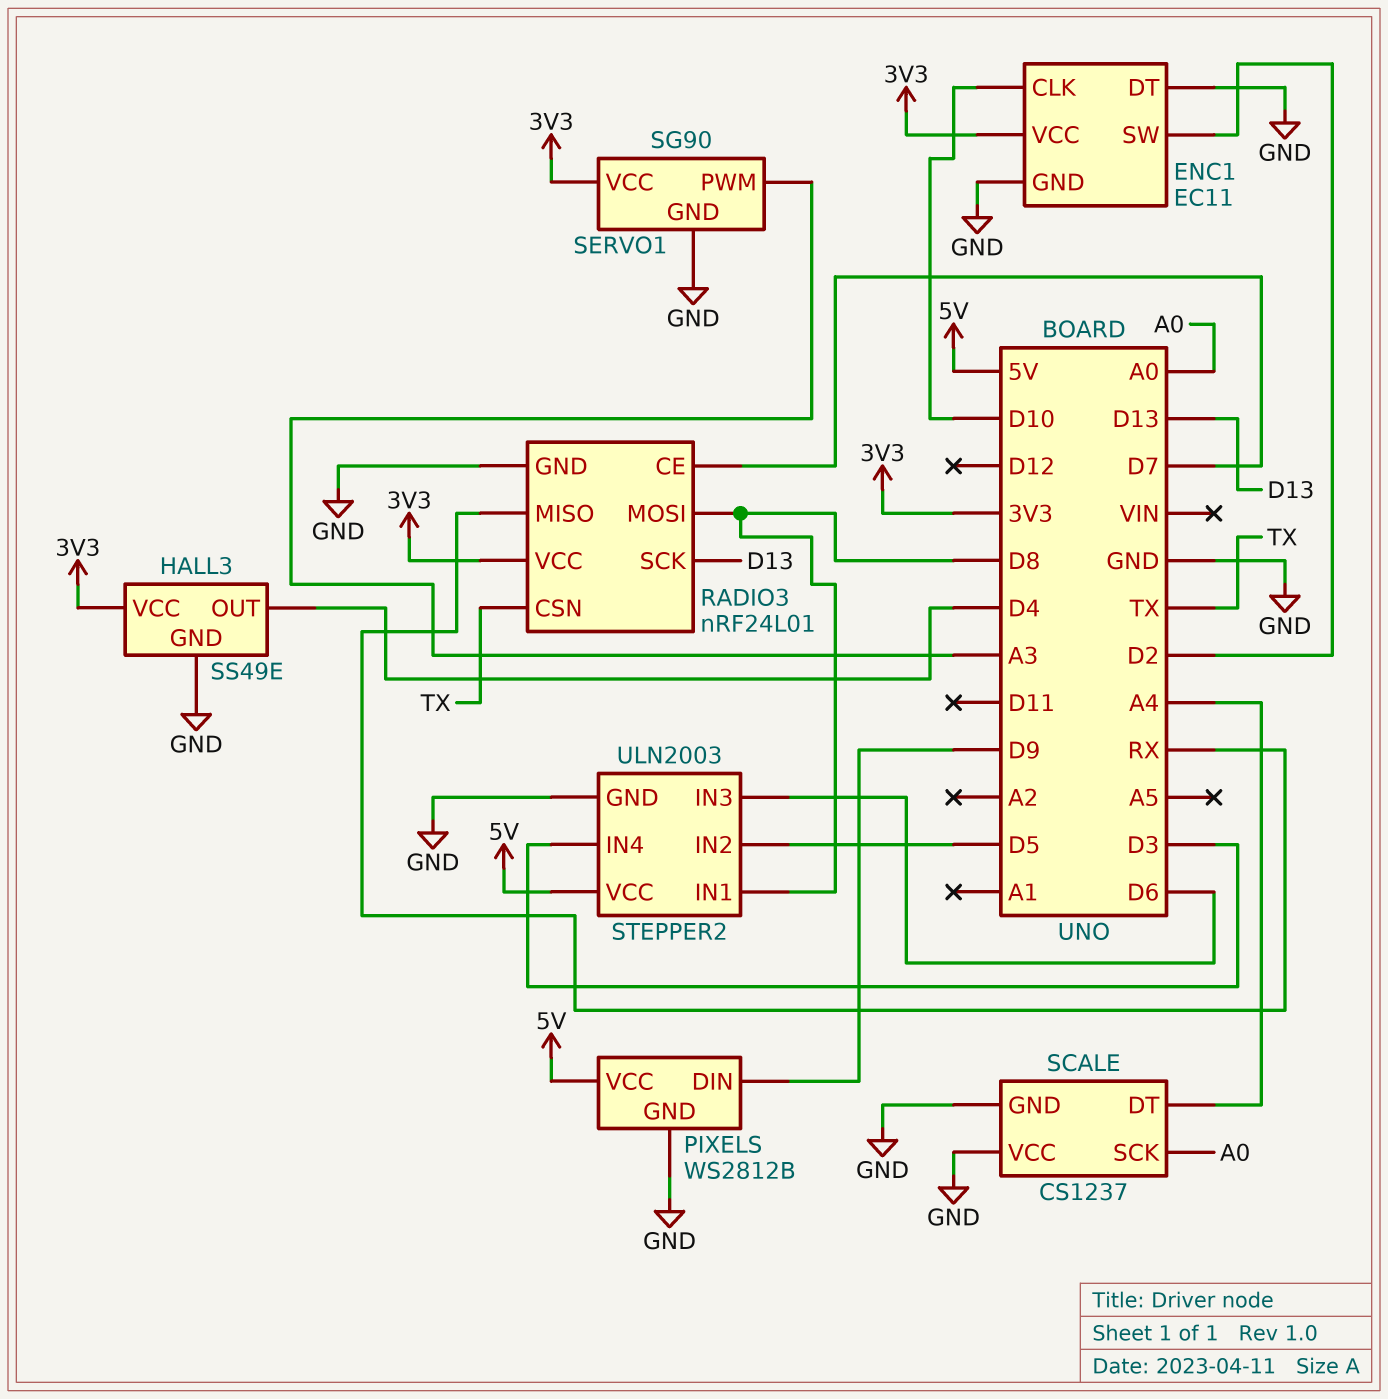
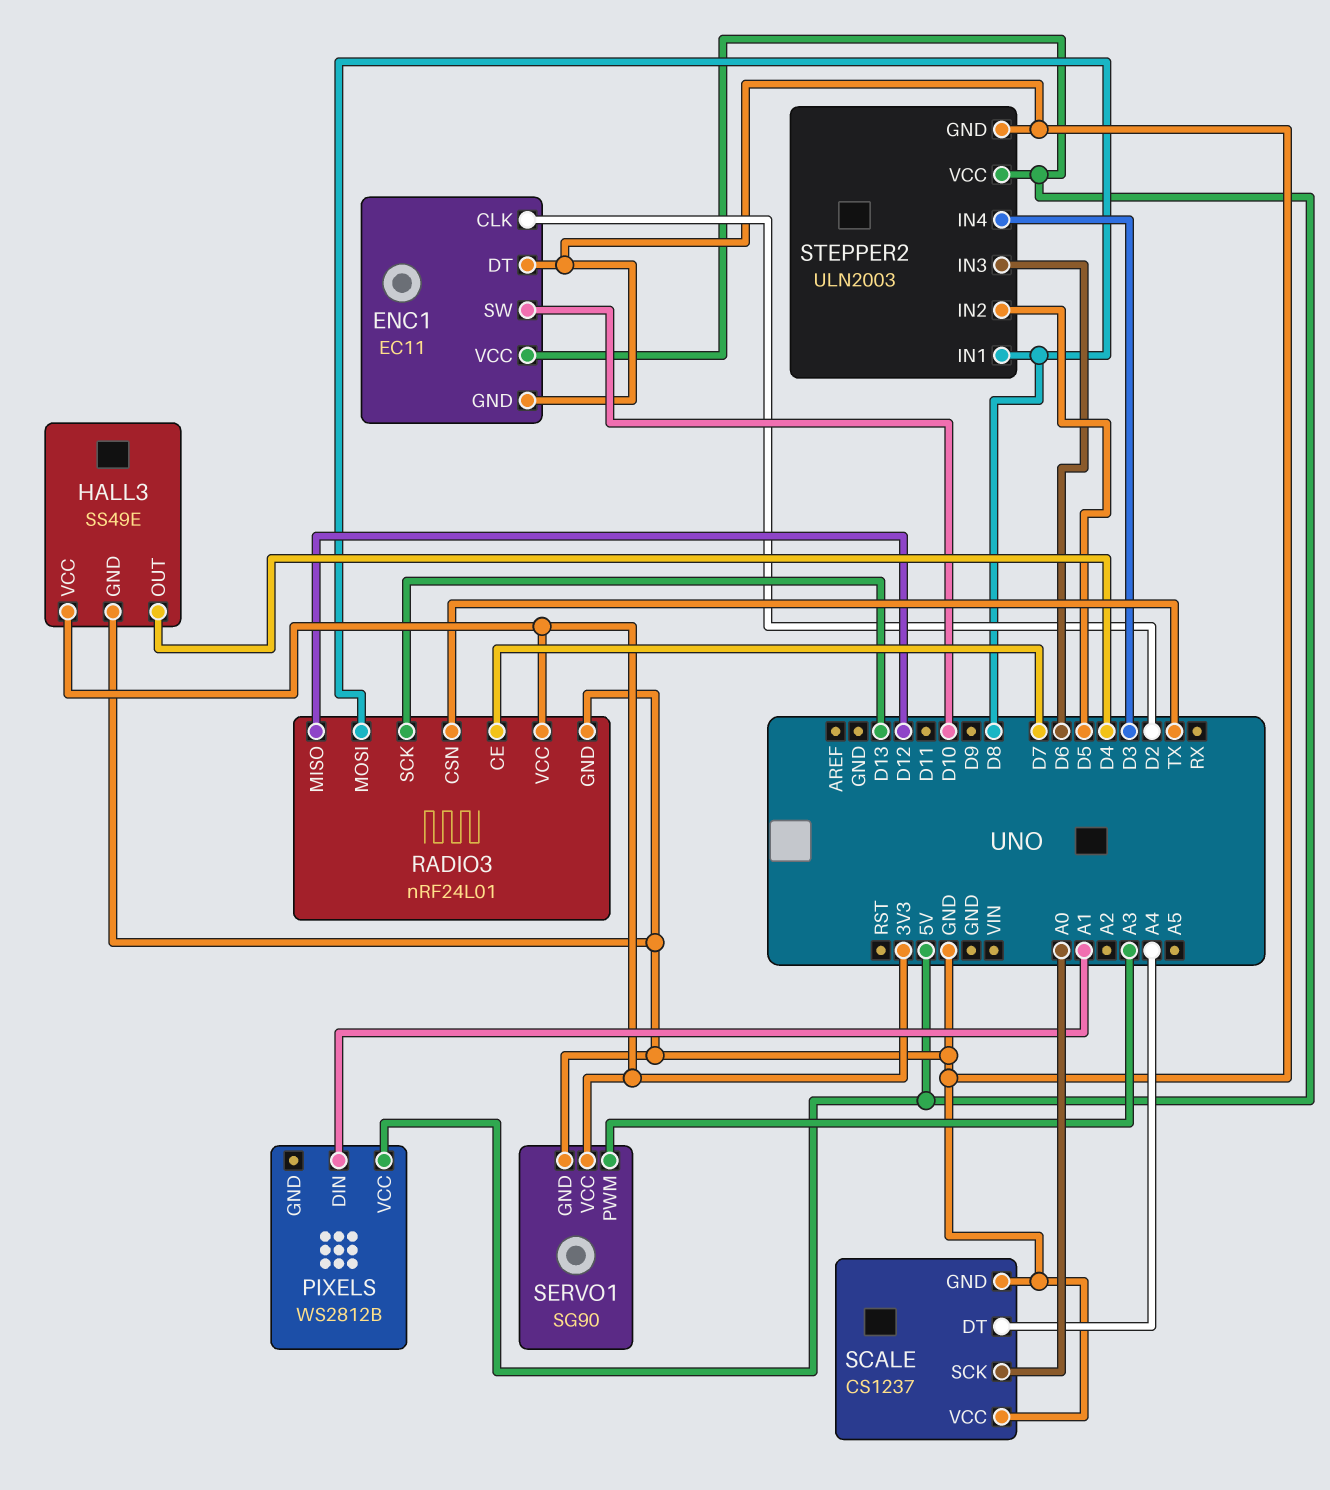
ENC1 pin CLK: D10 -> D2
ENC1 pin SW: D2 -> D10
ENC1 pin VCC: 3V3 -> 5V
PIXELS pin DIN: D9 -> A1
PIXELS pin GND: GND -> none
RADIO3 pin MISO: RX -> D12

